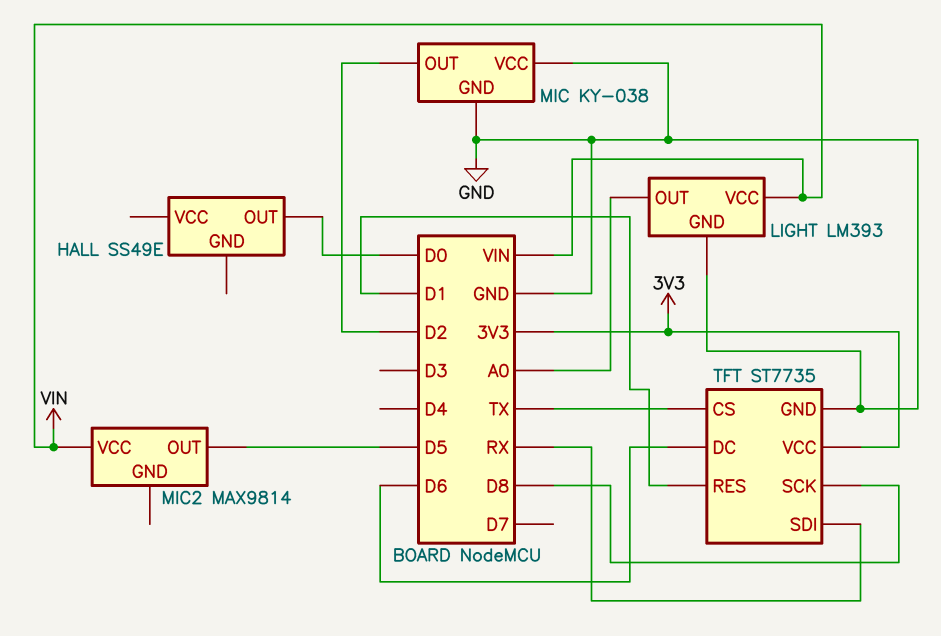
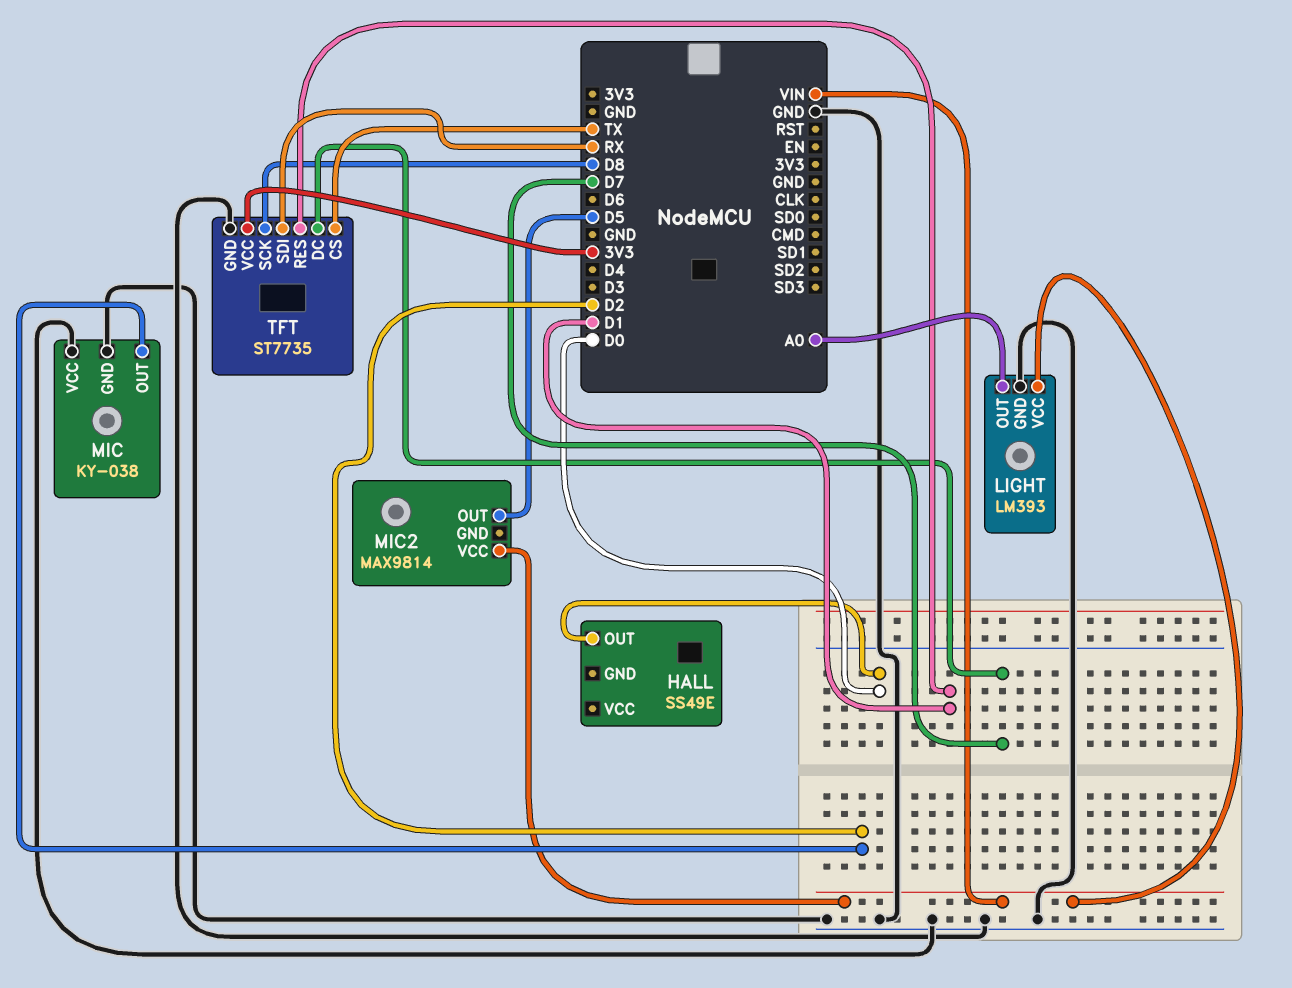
TFT pin DC: D6 -> D7

